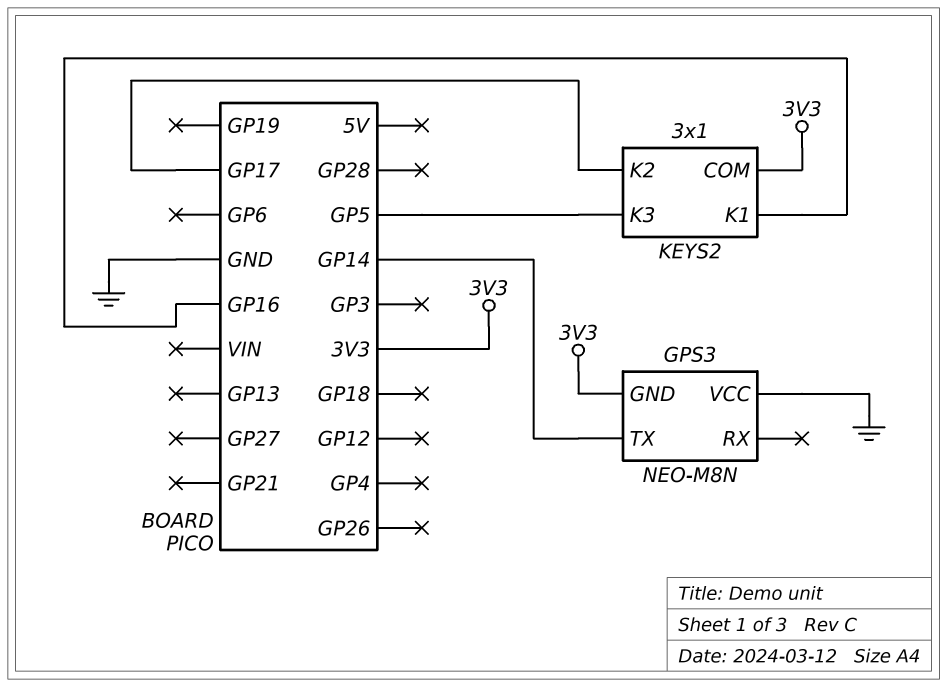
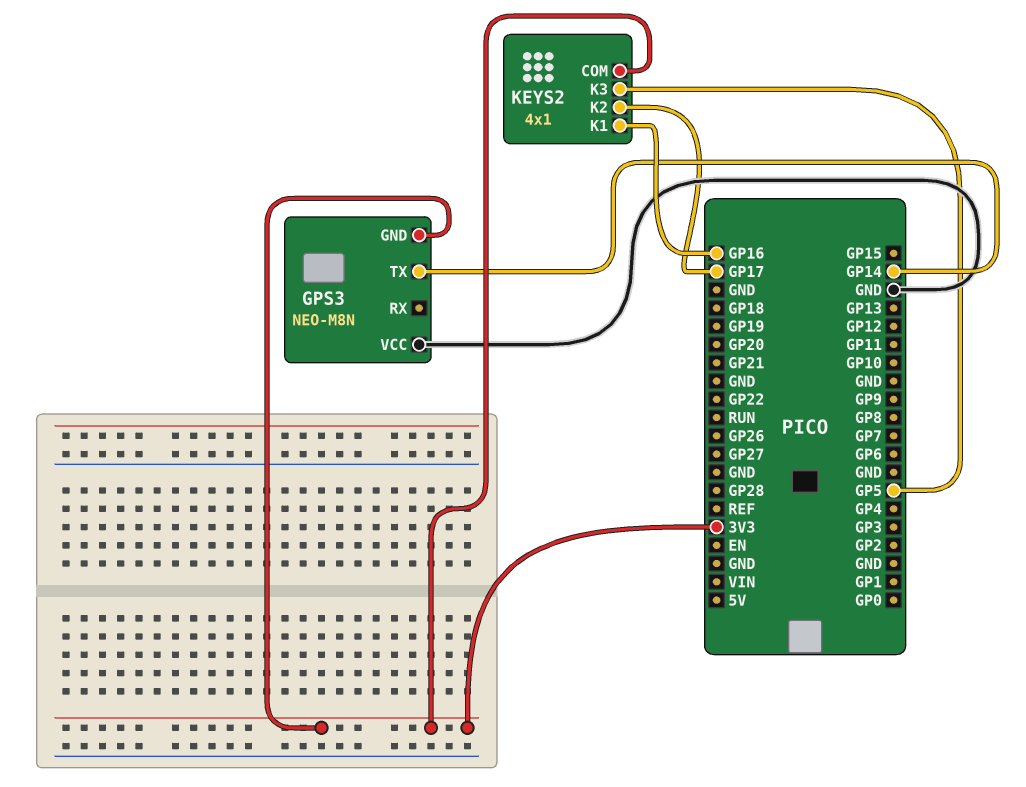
KEYS2: 3x1 -> 4x1

